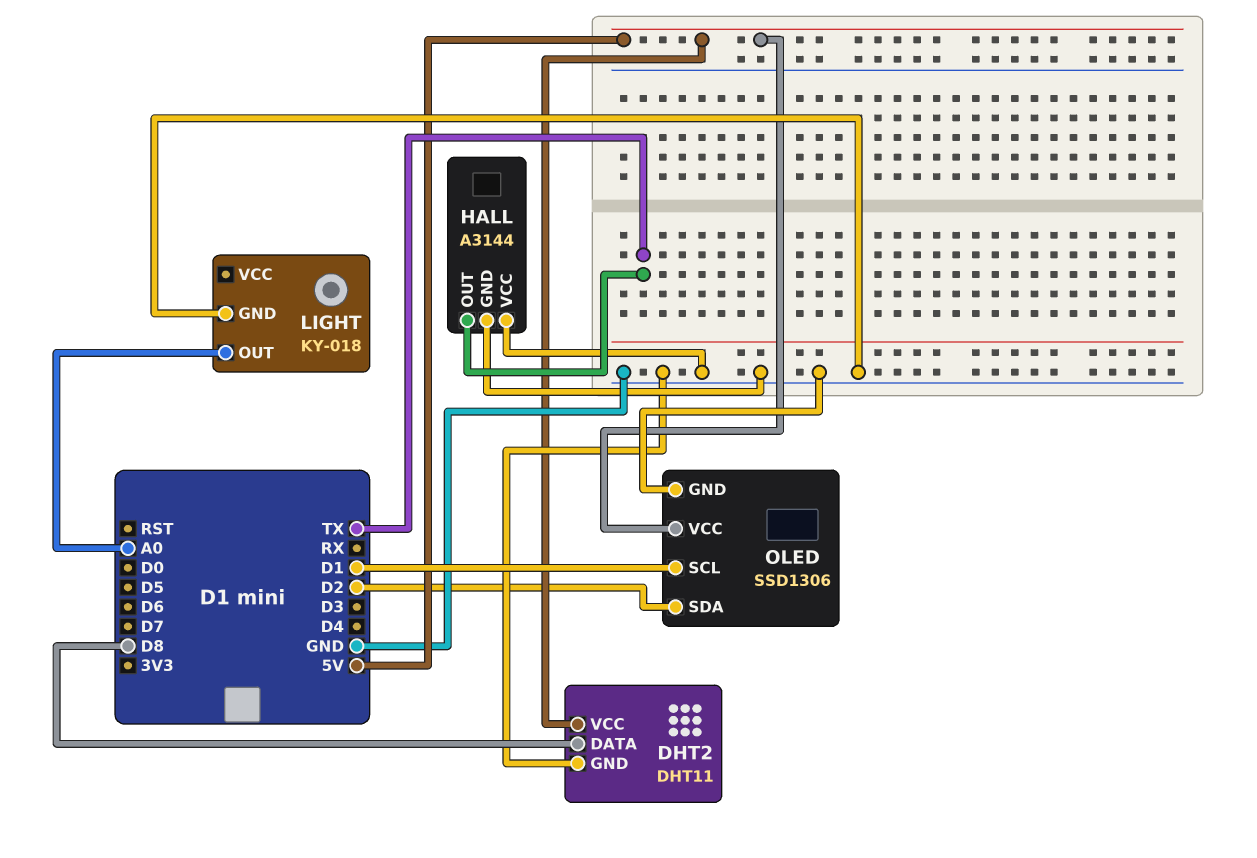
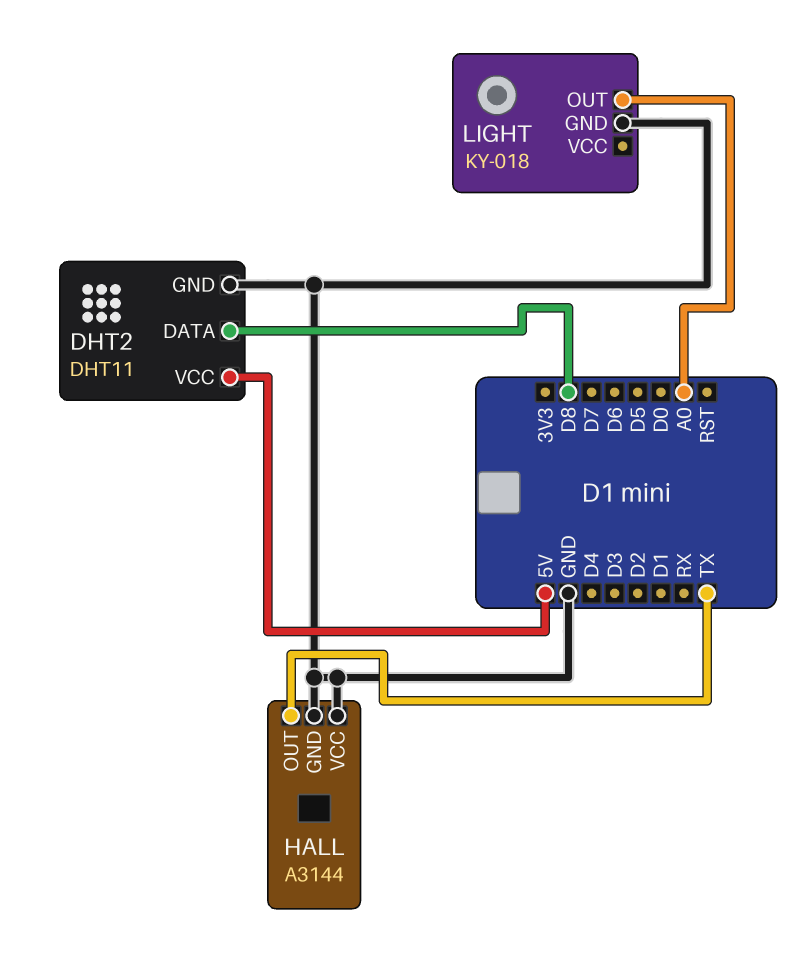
OLED: SSD1306 -> none
OLED pin GND: GND -> none
OLED pin SCL: D1 -> none
OLED pin SDA: D2 -> none
OLED pin VCC: 5V -> none

